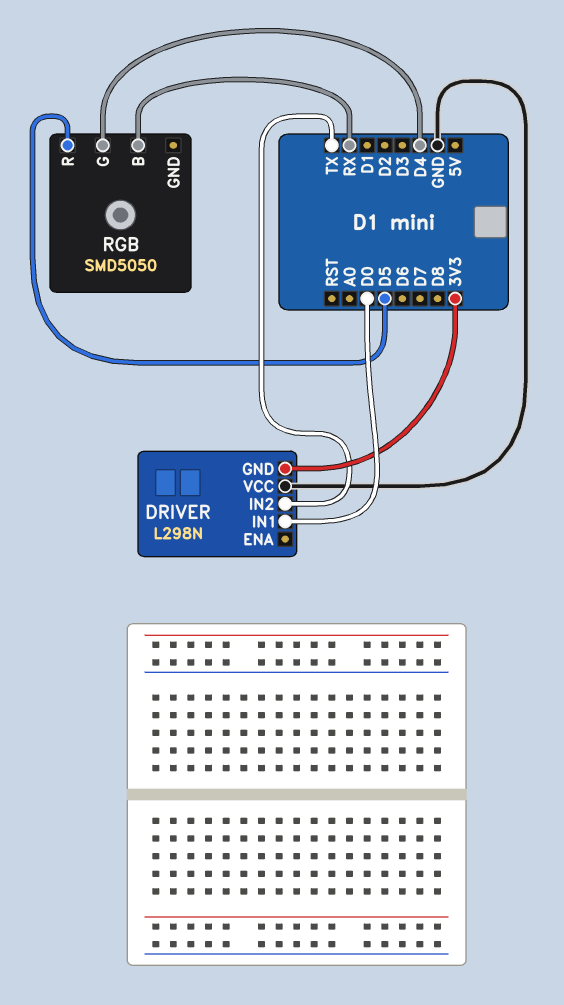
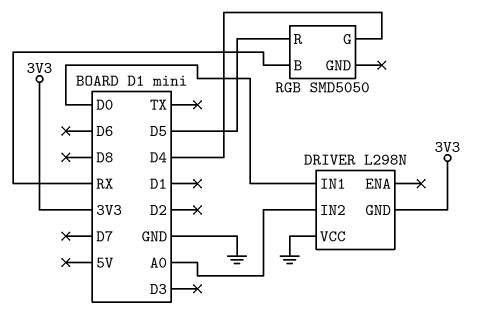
DRIVER pin IN2: TX -> A0

